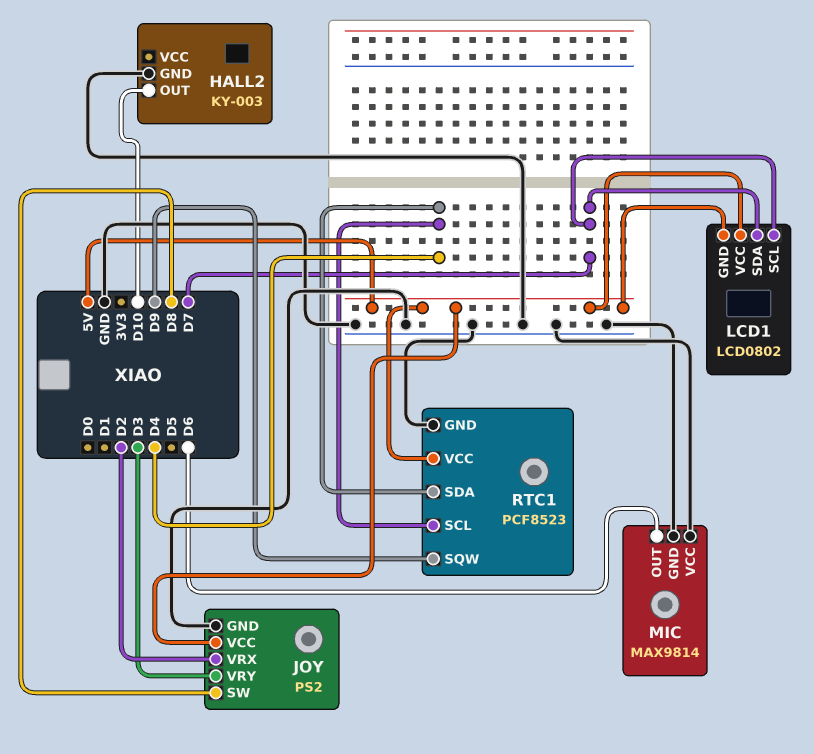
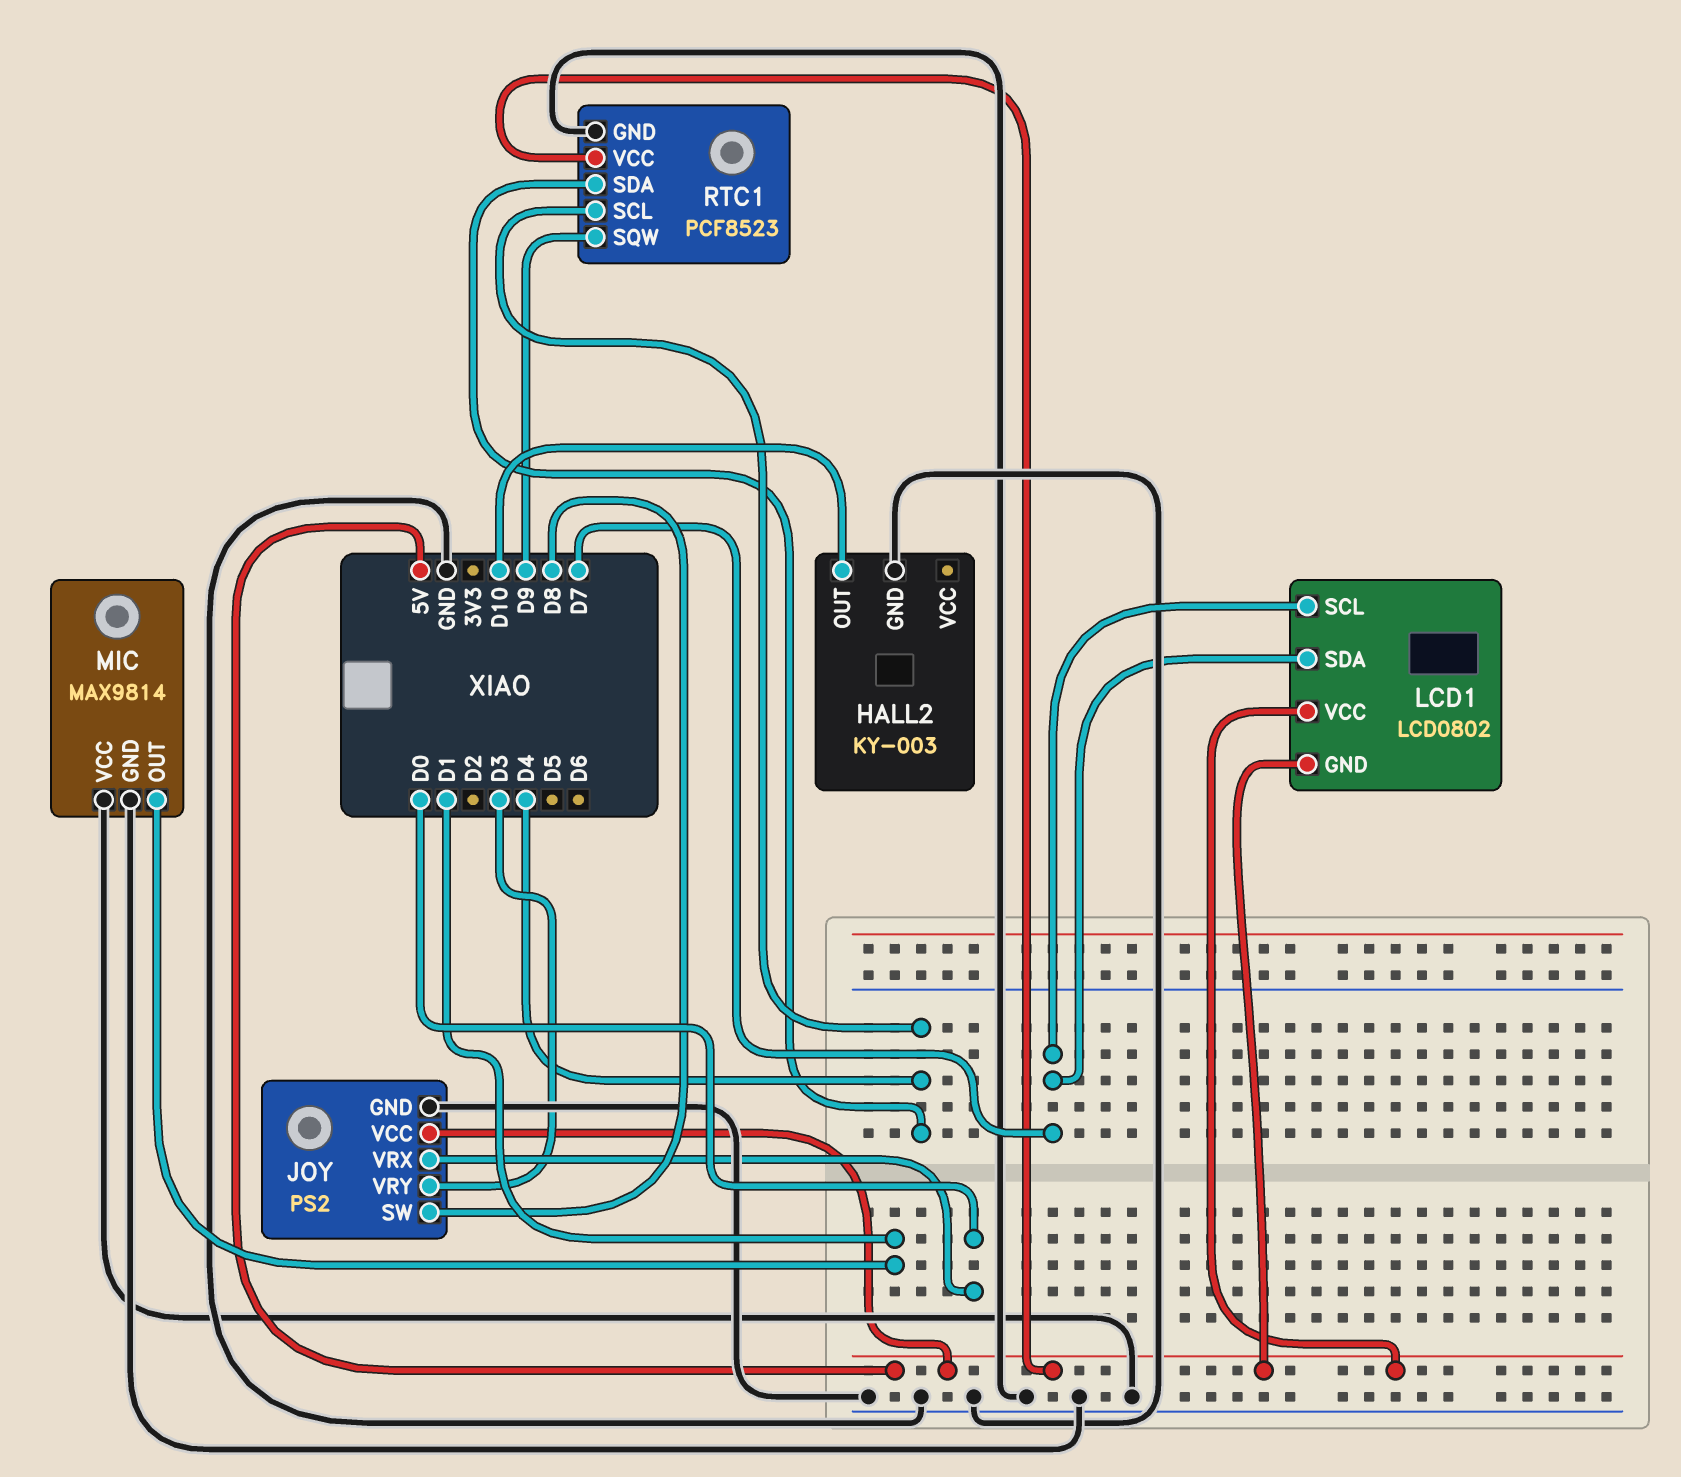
JOY pin VRX: D2 -> D0
MIC pin OUT: D6 -> D1

